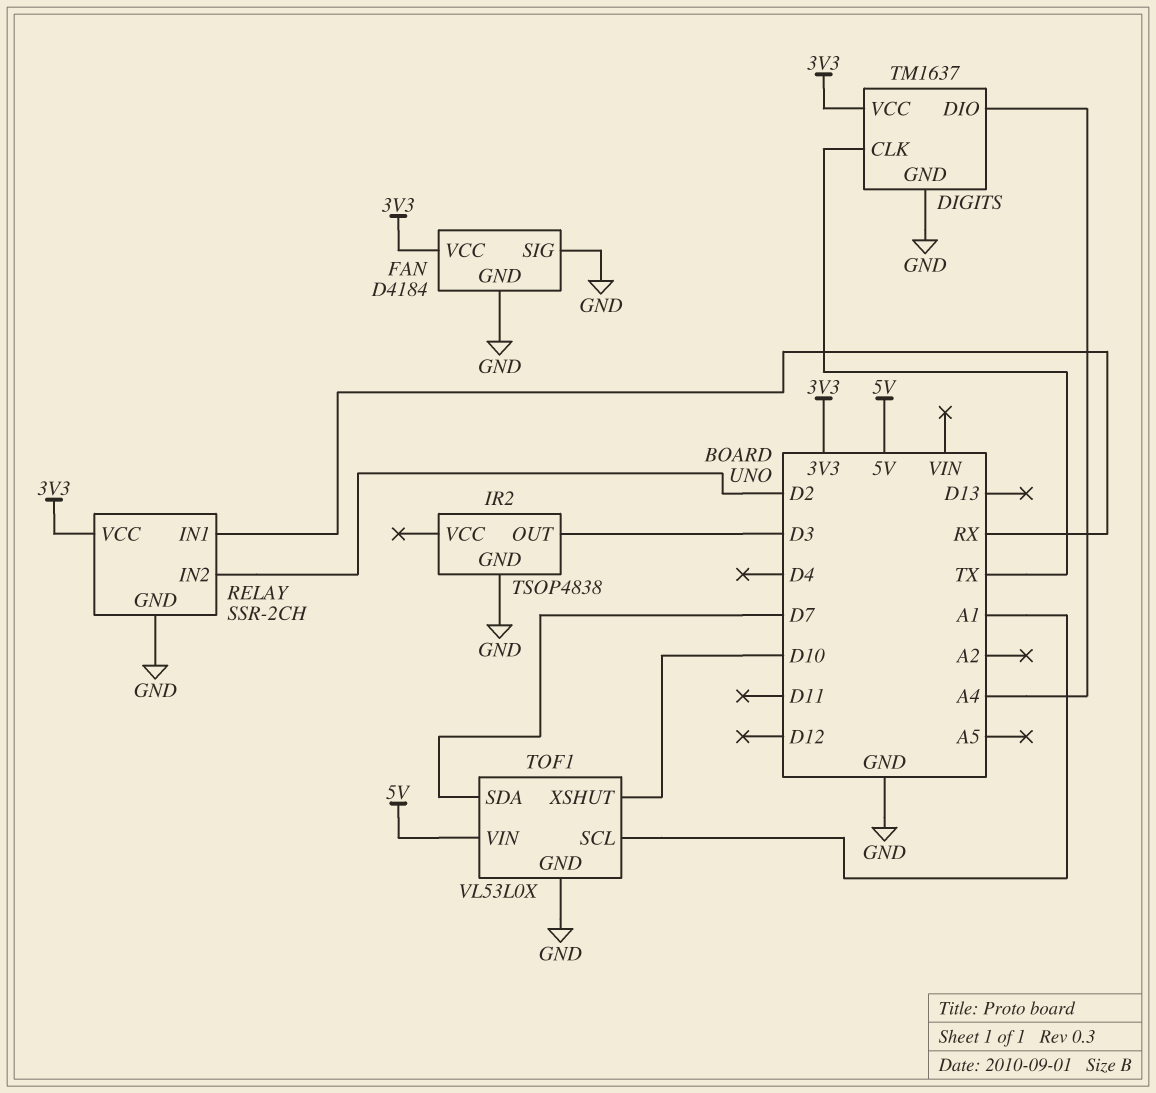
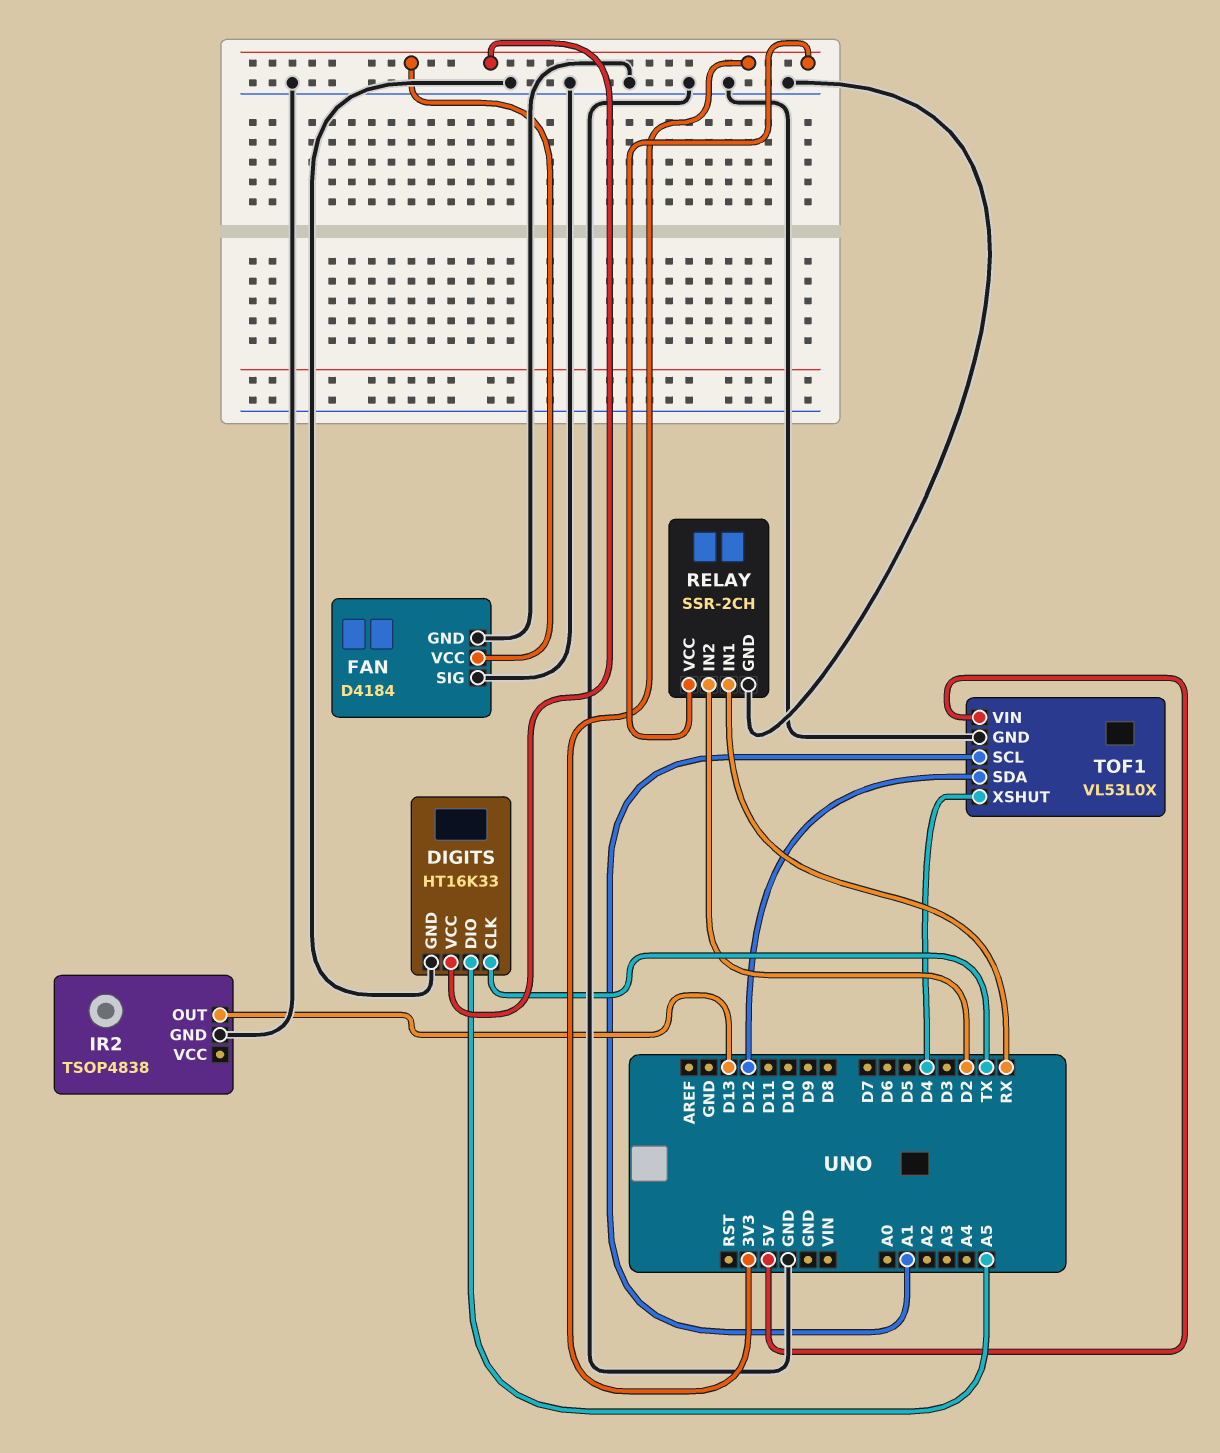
DIGITS: TM1637 -> HT16K33
DIGITS pin DIO: A4 -> A5
IR2 pin OUT: D3 -> D13
TOF1 pin SDA: D7 -> D12
TOF1 pin XSHUT: D10 -> D4

